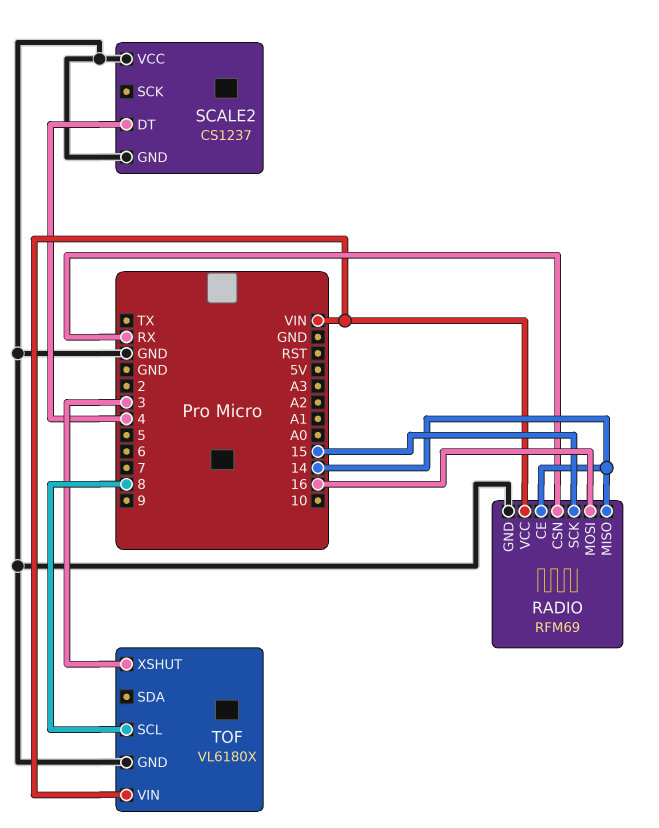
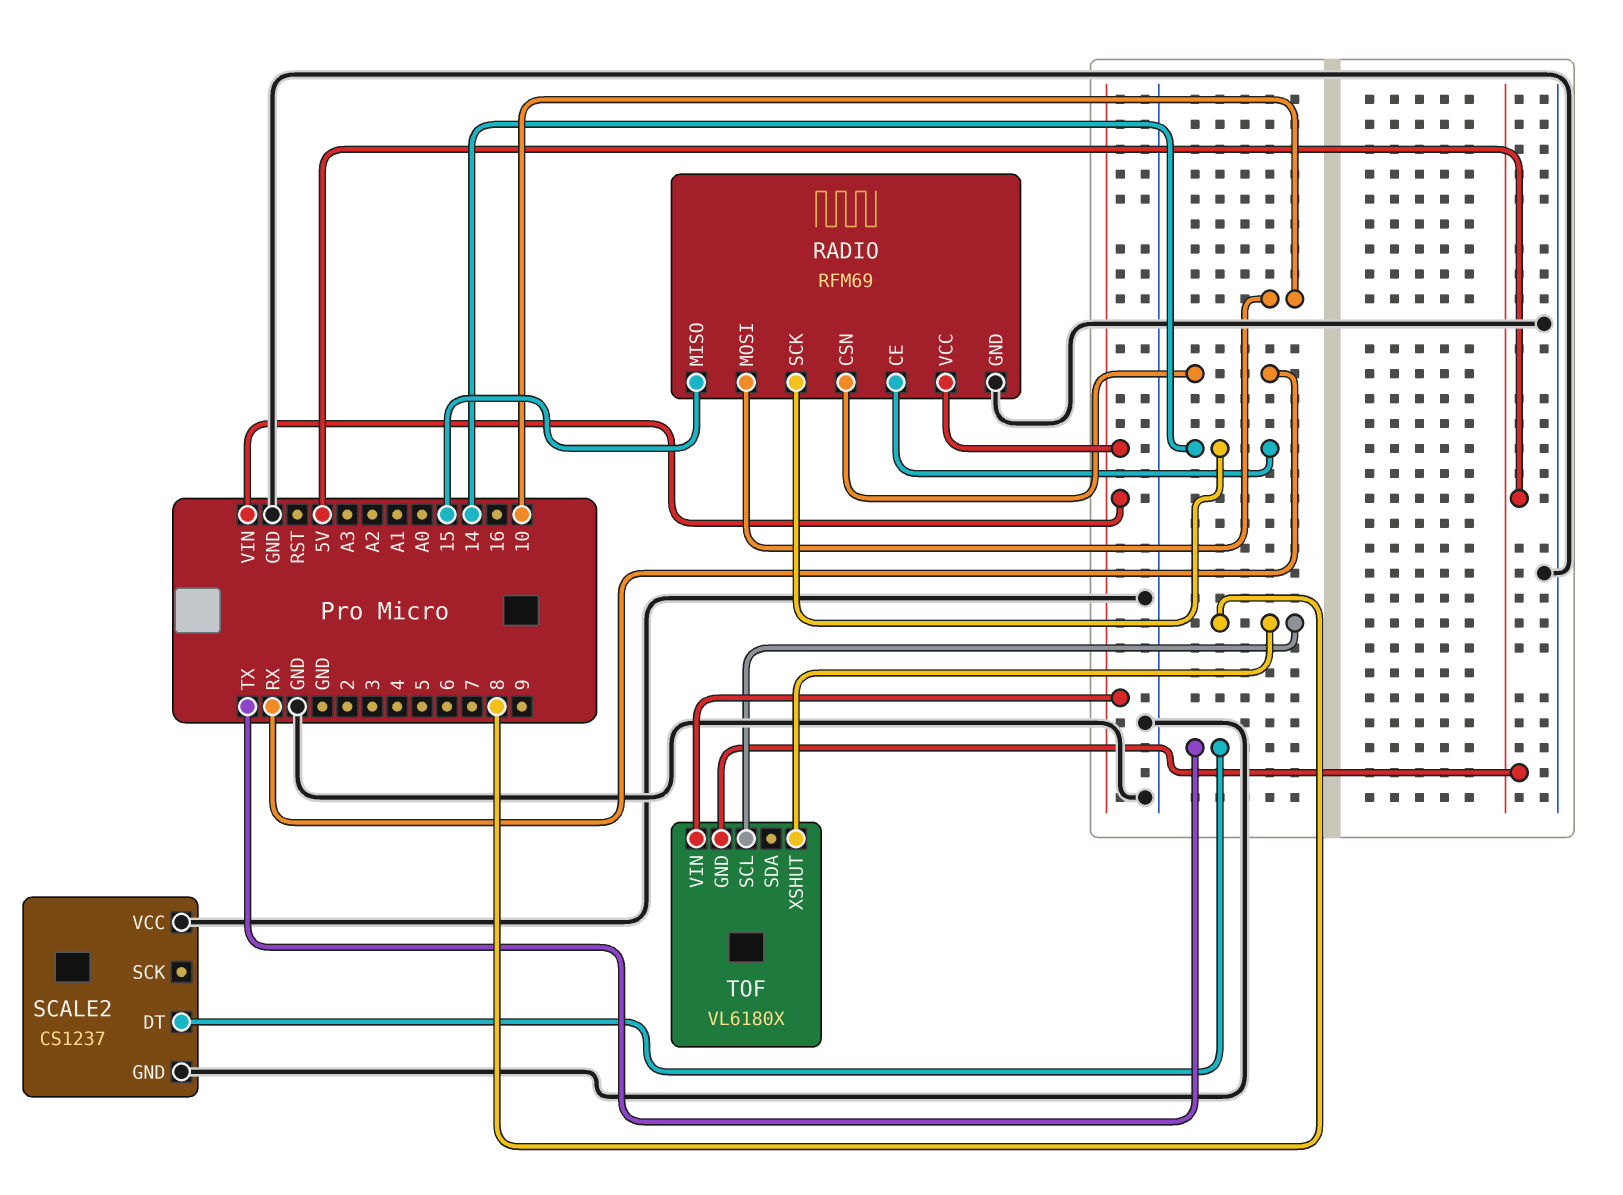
RADIO pin MISO: 14 -> 15
RADIO pin MOSI: 16 -> 10
RADIO pin SCK: 15 -> 14
SCALE2 pin DT: 4 -> TX
TOF pin GND: GND -> 5V
TOF pin XSHUT: 3 -> 8

